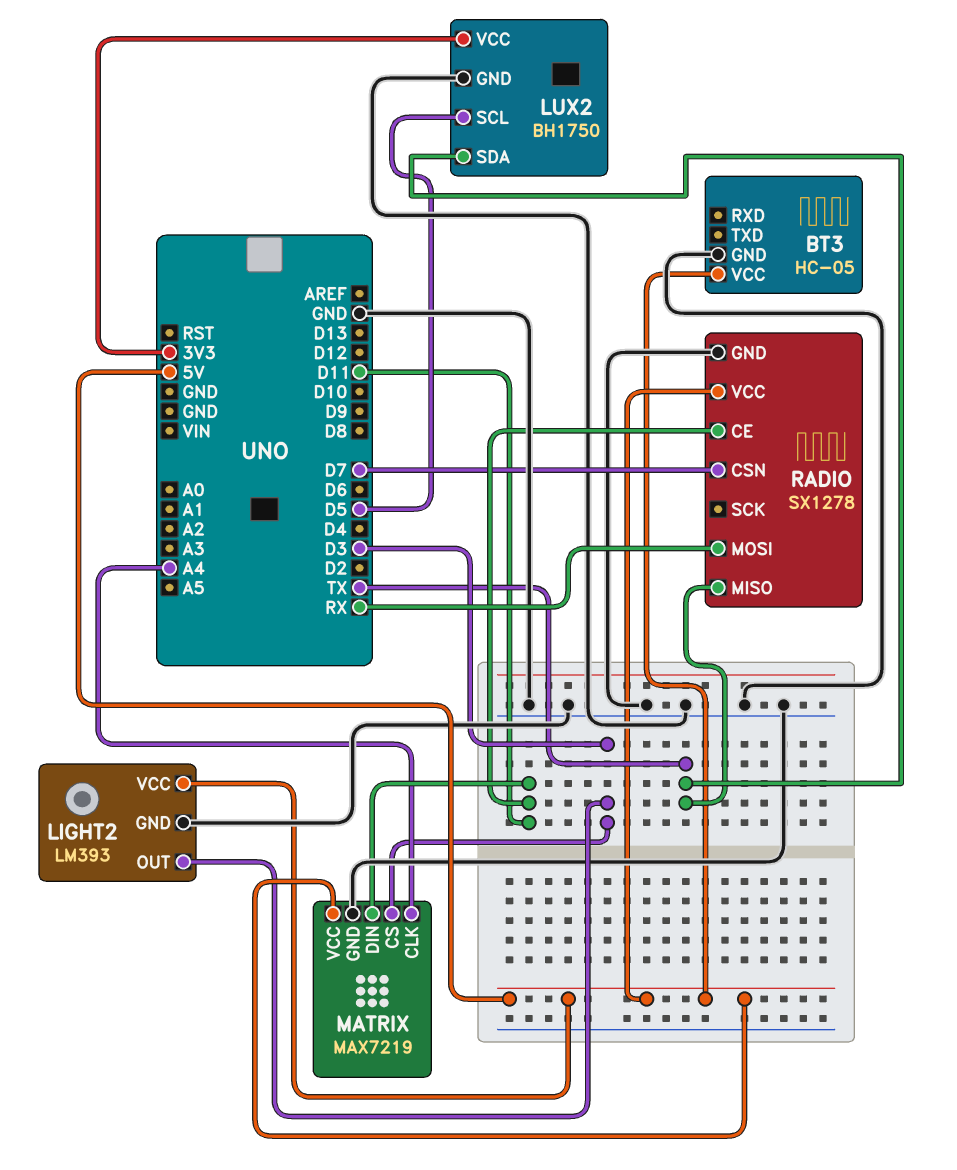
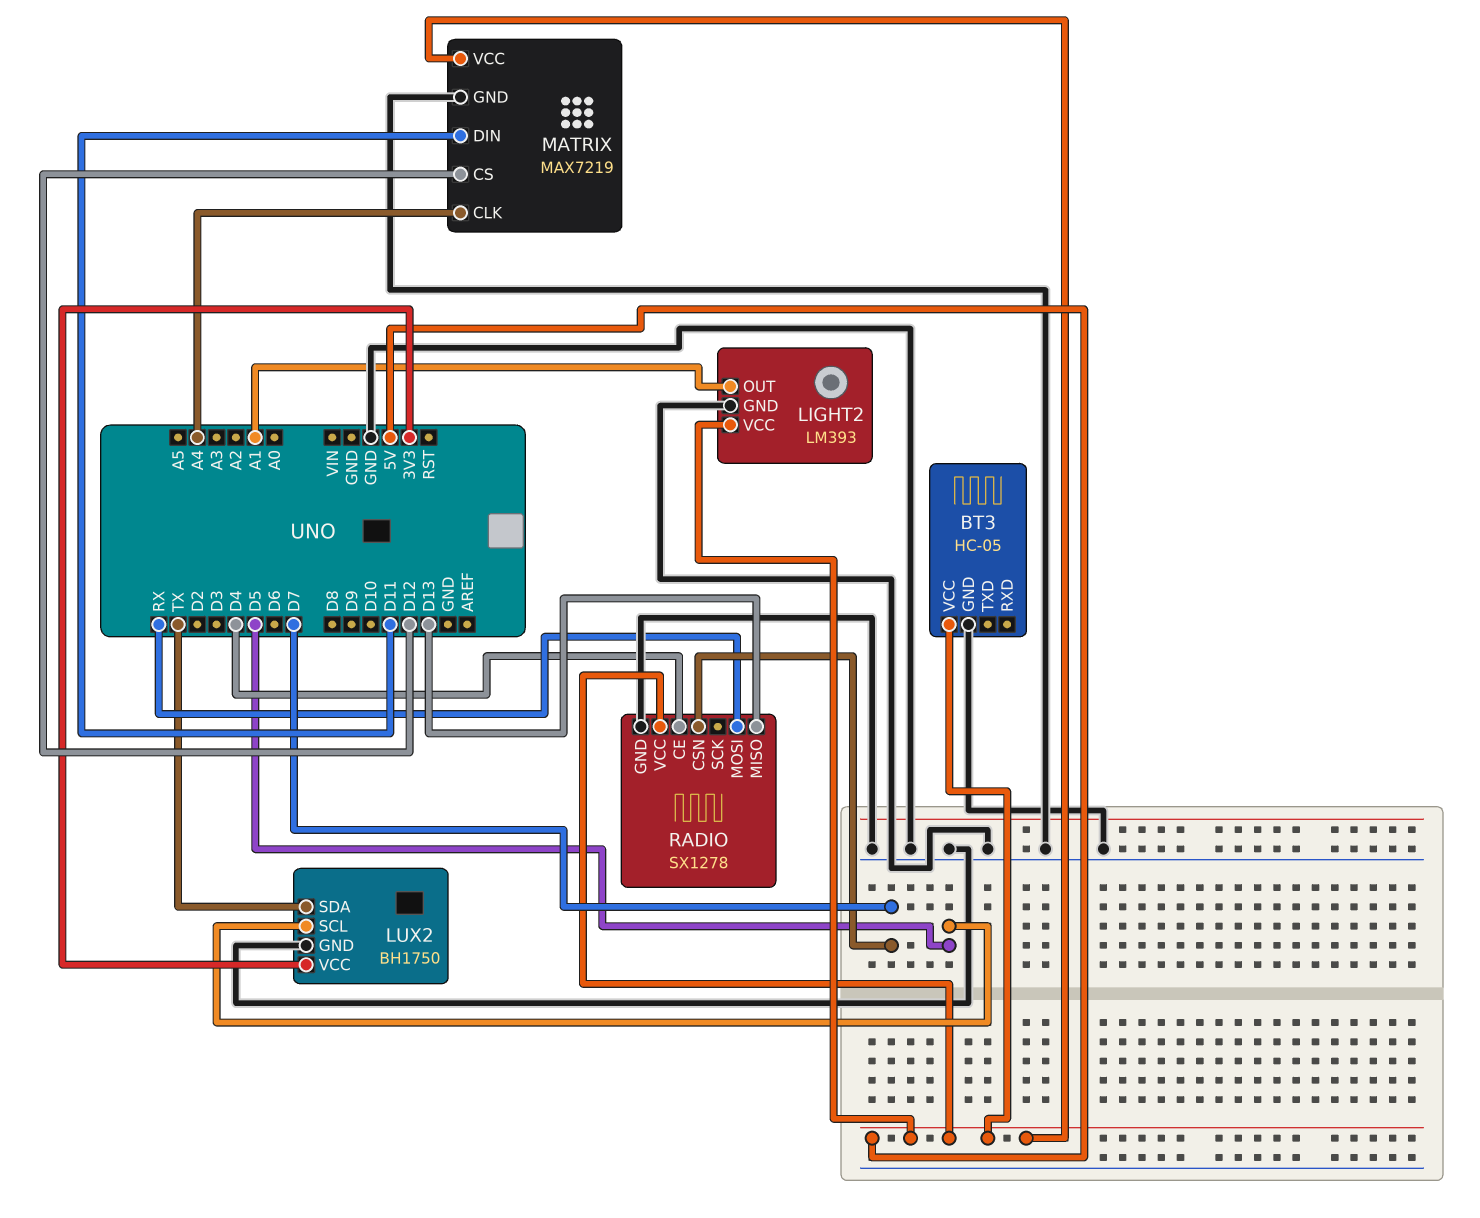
LIGHT2 pin OUT: D3 -> A1
MATRIX pin CS: D3 -> D12
RADIO pin CE: D11 -> D4
RADIO pin MISO: TX -> D13

